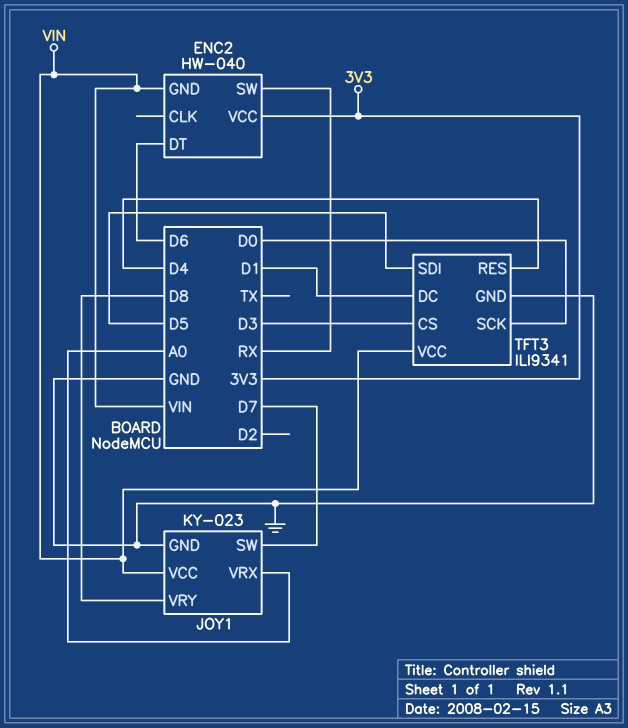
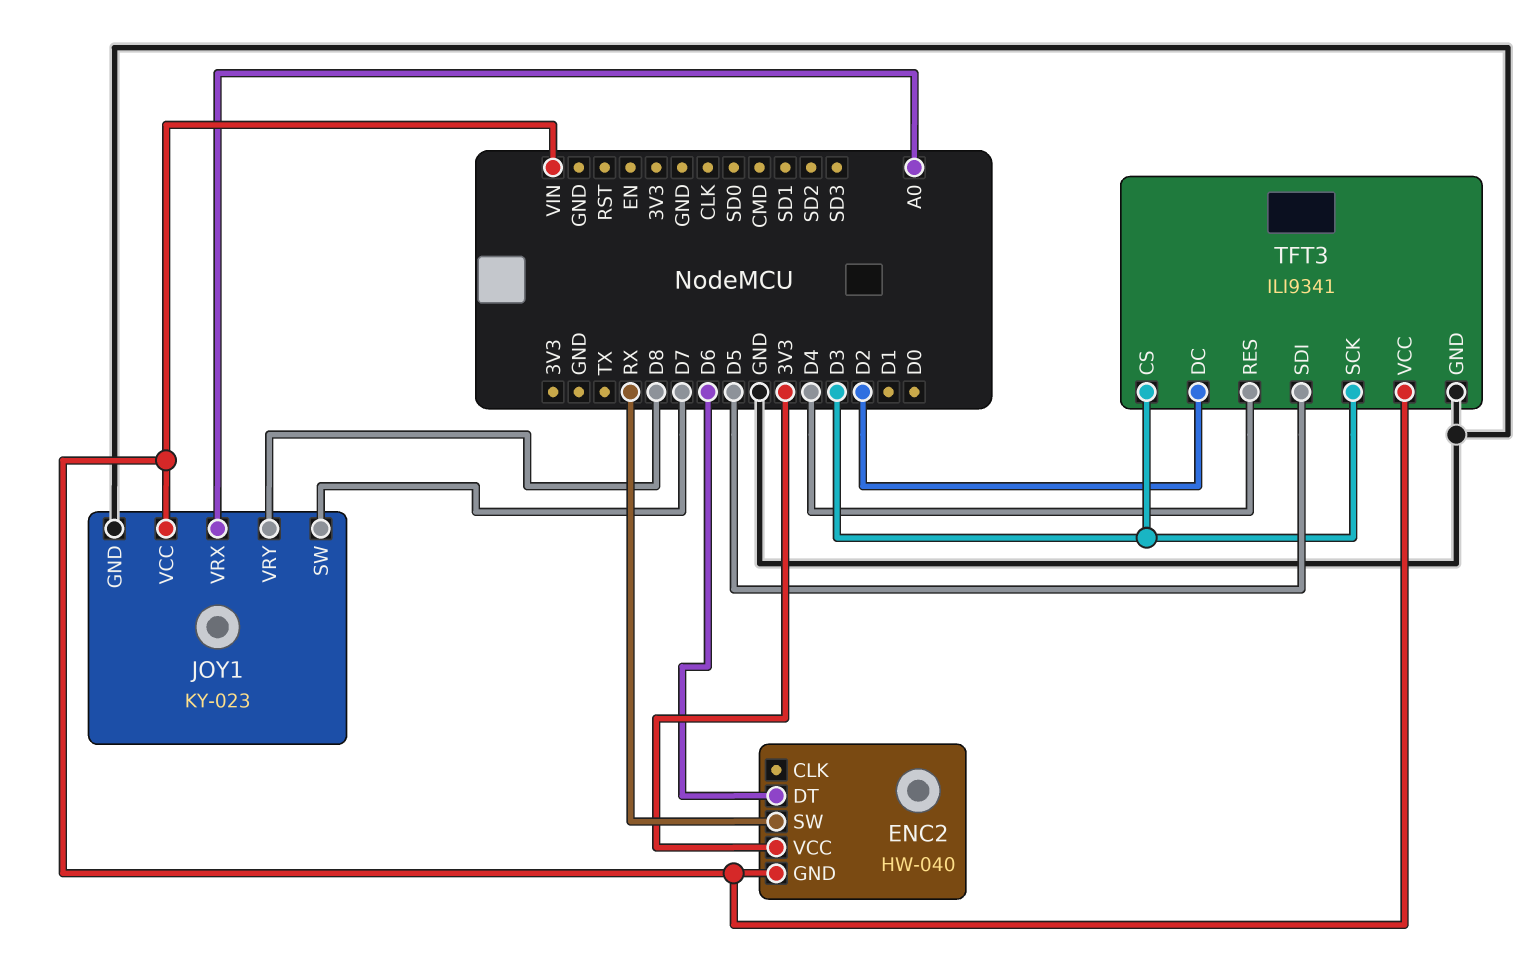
TFT3 pin DC: D1 -> D2
TFT3 pin SCK: D0 -> D3

